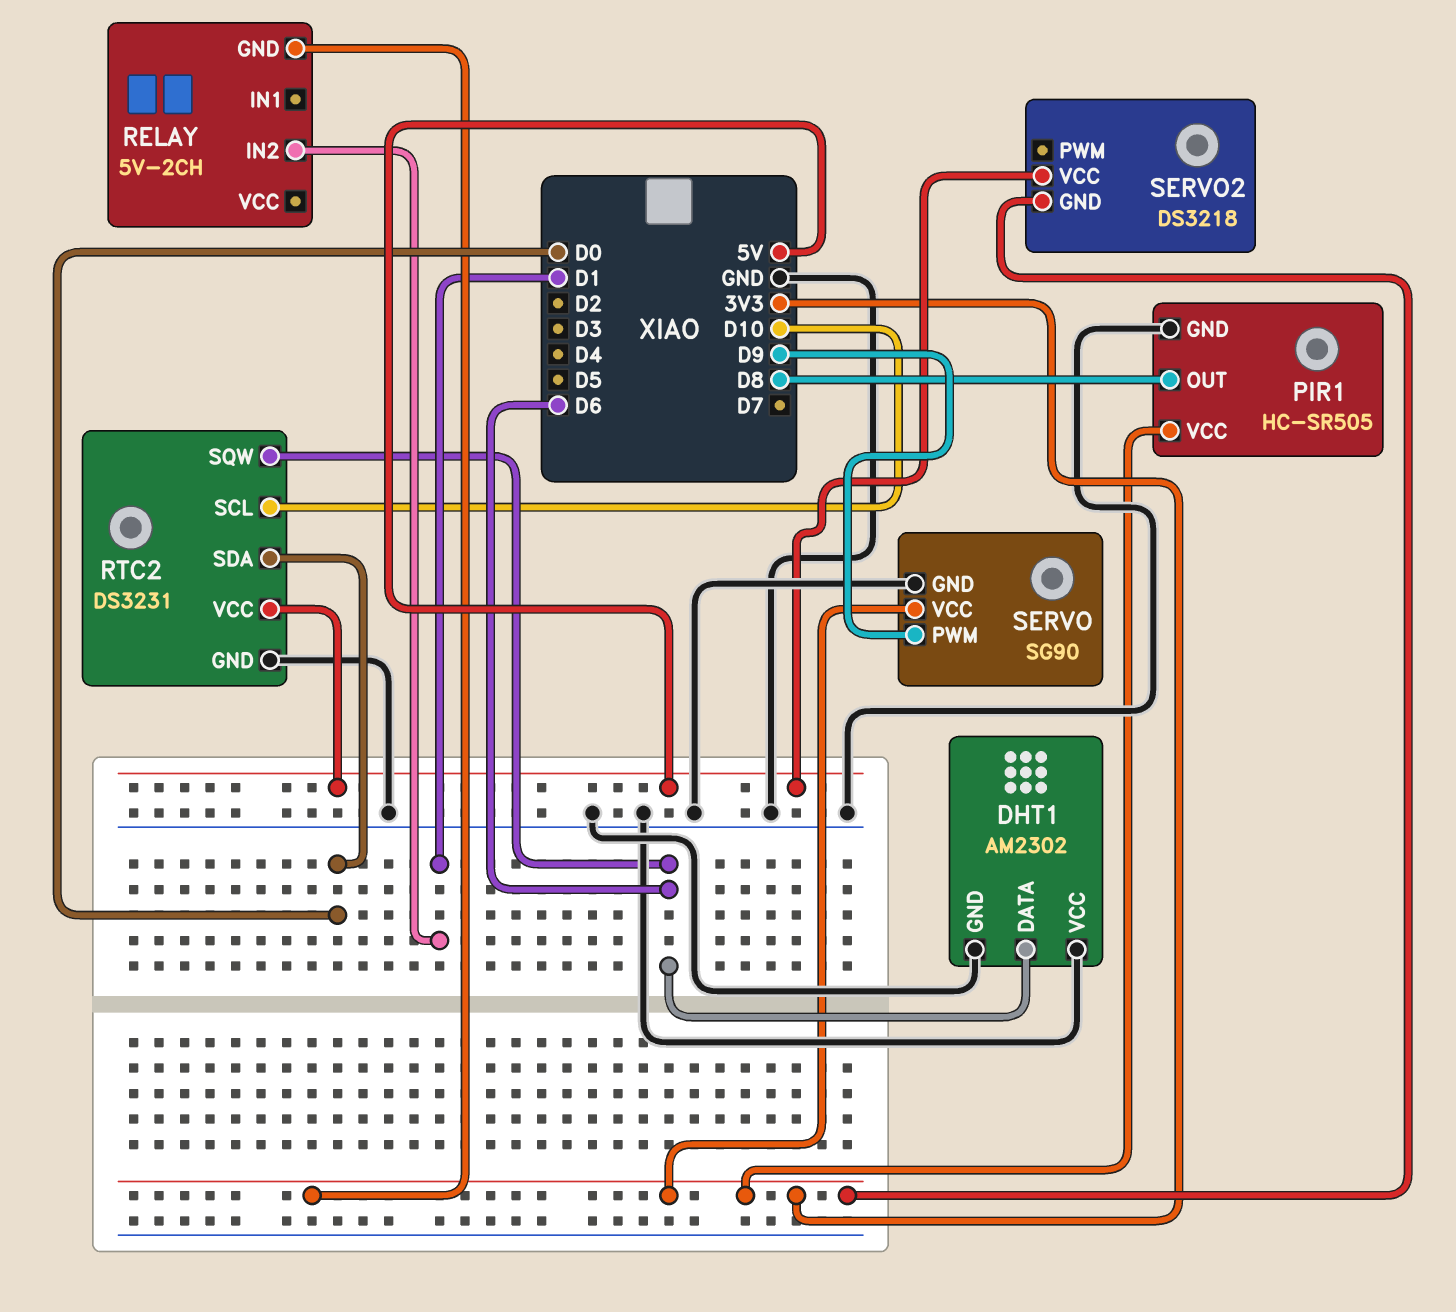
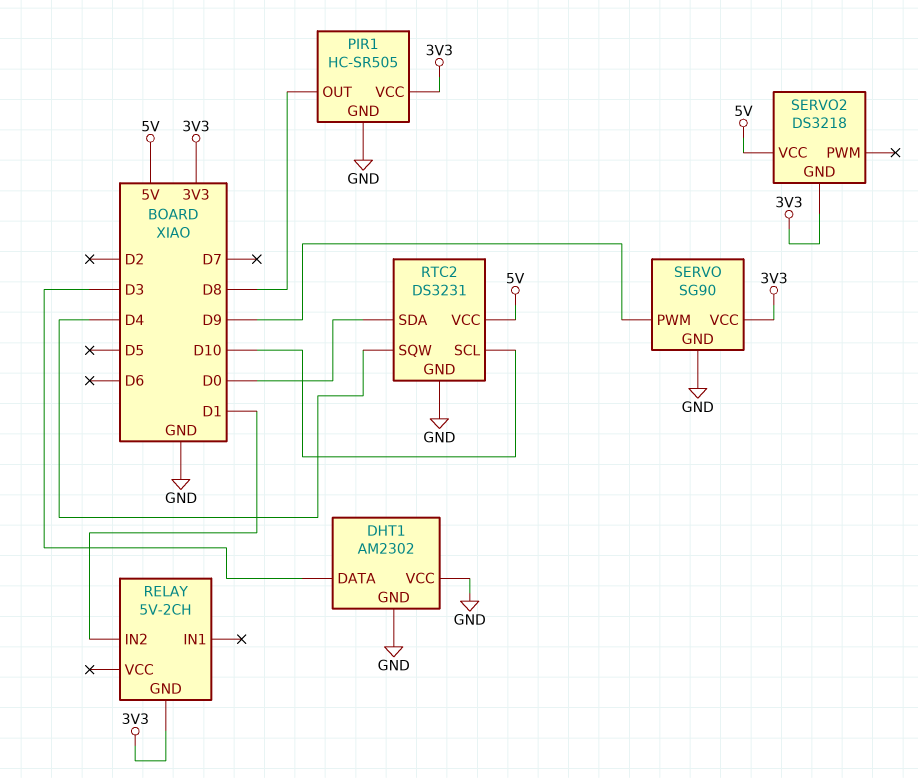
DHT1 pin DATA: D6 -> D3
RTC2 pin SQW: D6 -> D4

